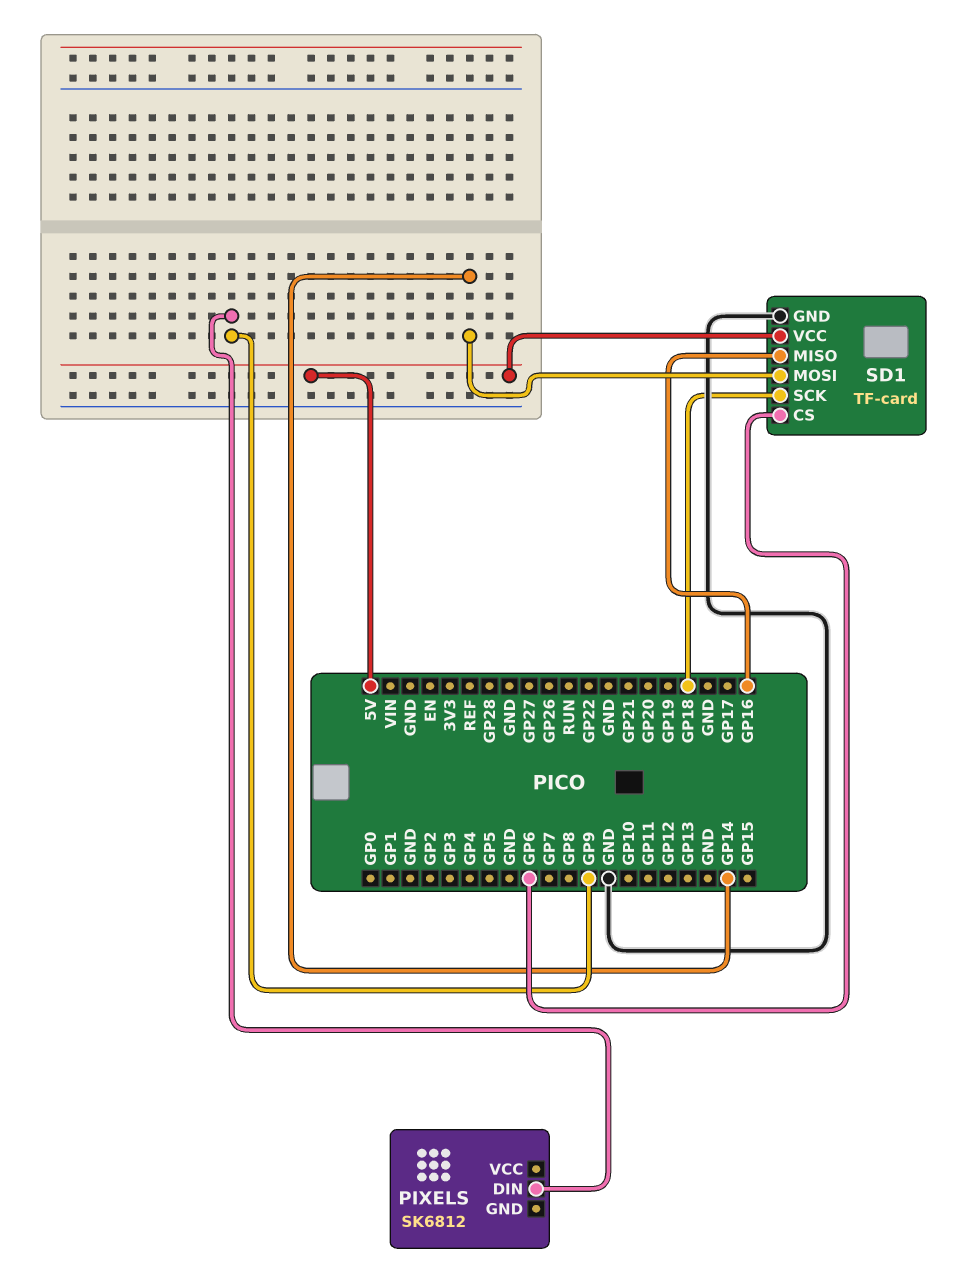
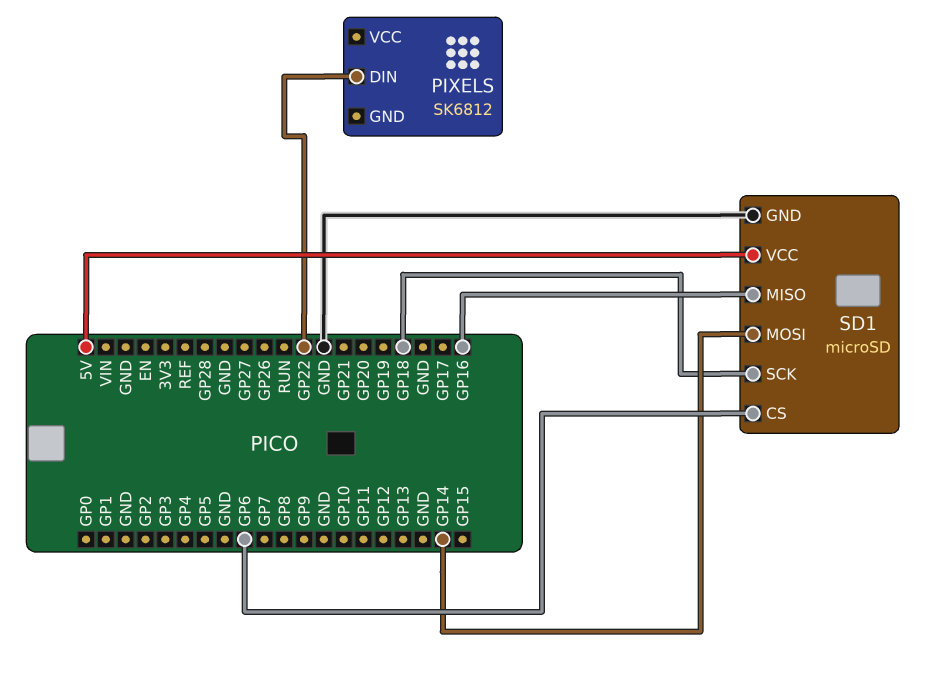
PIXELS pin DIN: GP9 -> GP22
SD1: TF-card -> microSD

